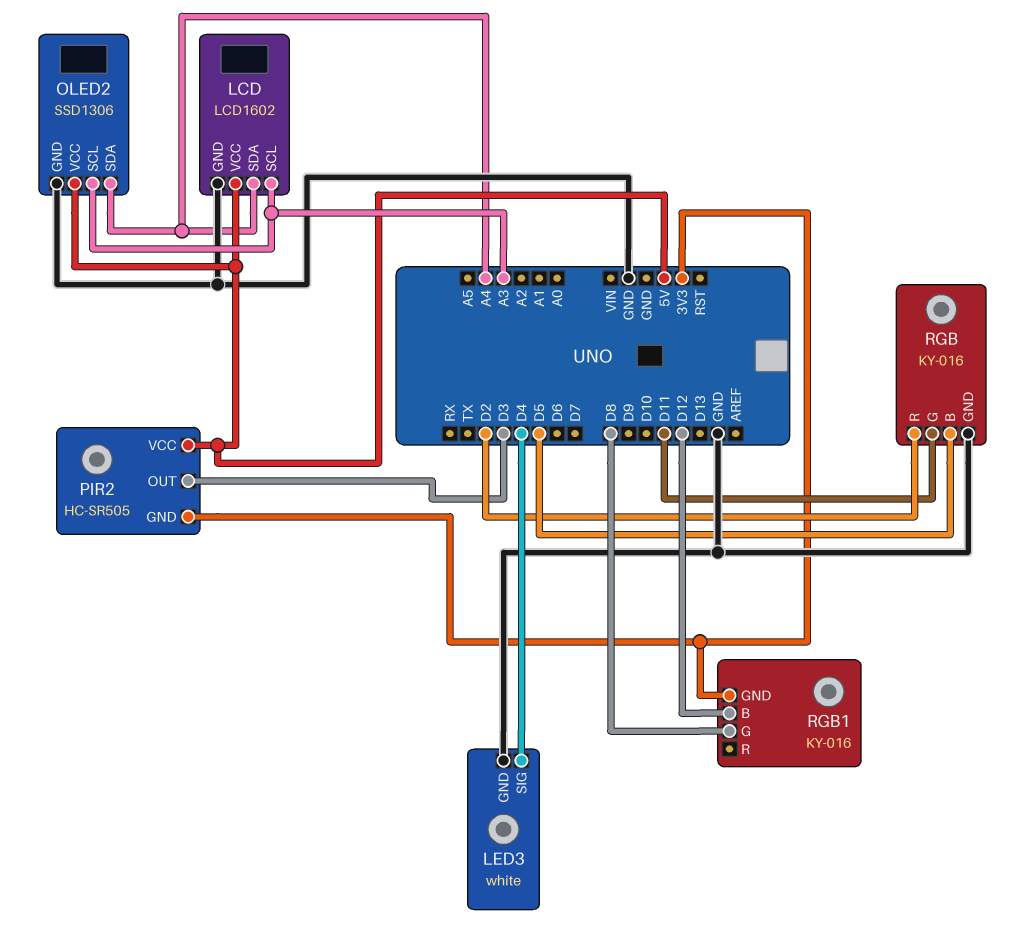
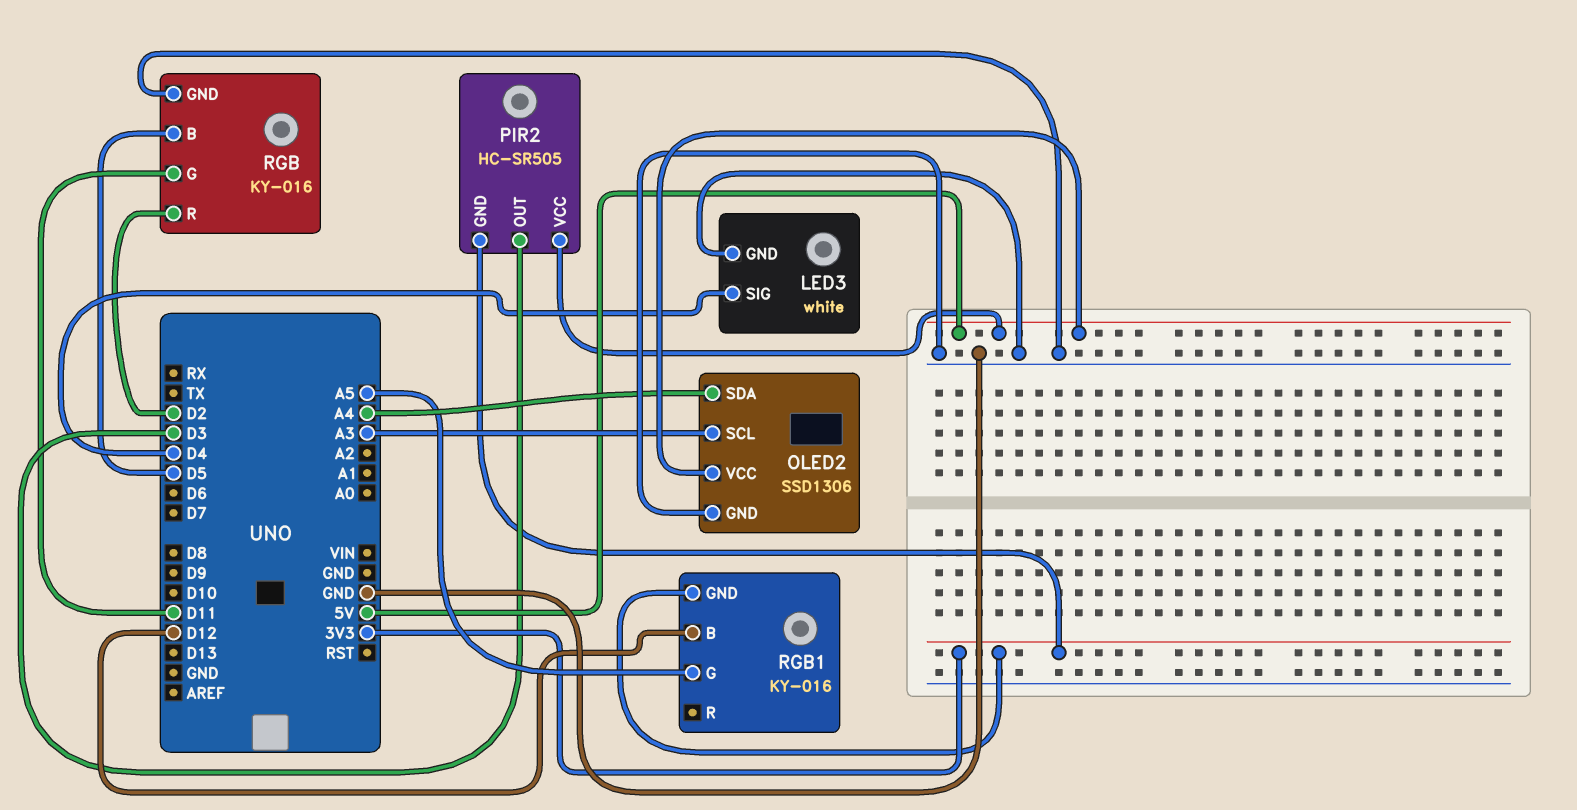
LCD: LCD1602 -> none
LCD pin GND: GND -> none
LCD pin SCL: A3 -> none
LCD pin SDA: A4 -> none
LCD pin VCC: 5V -> none
RGB1 pin G: D8 -> A5

